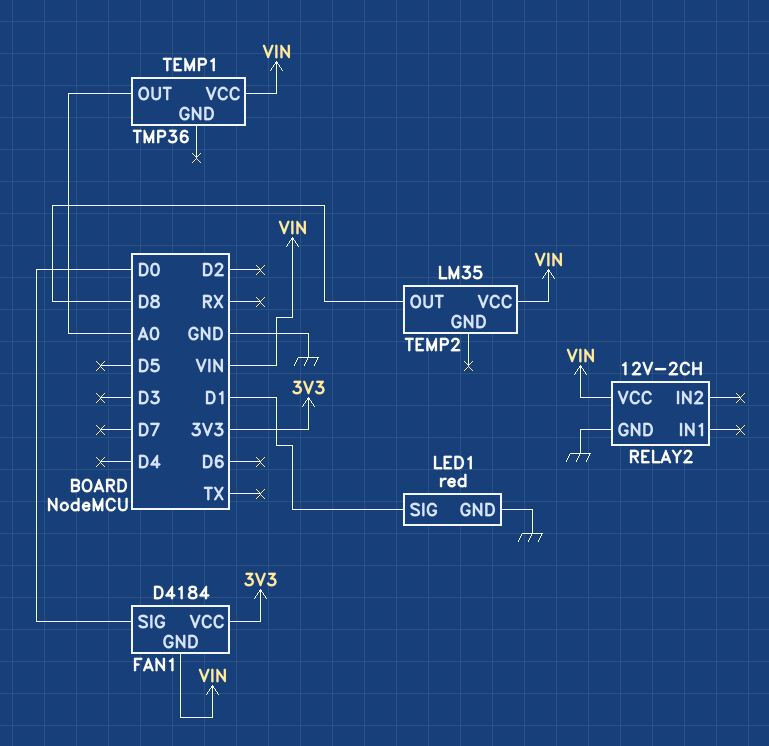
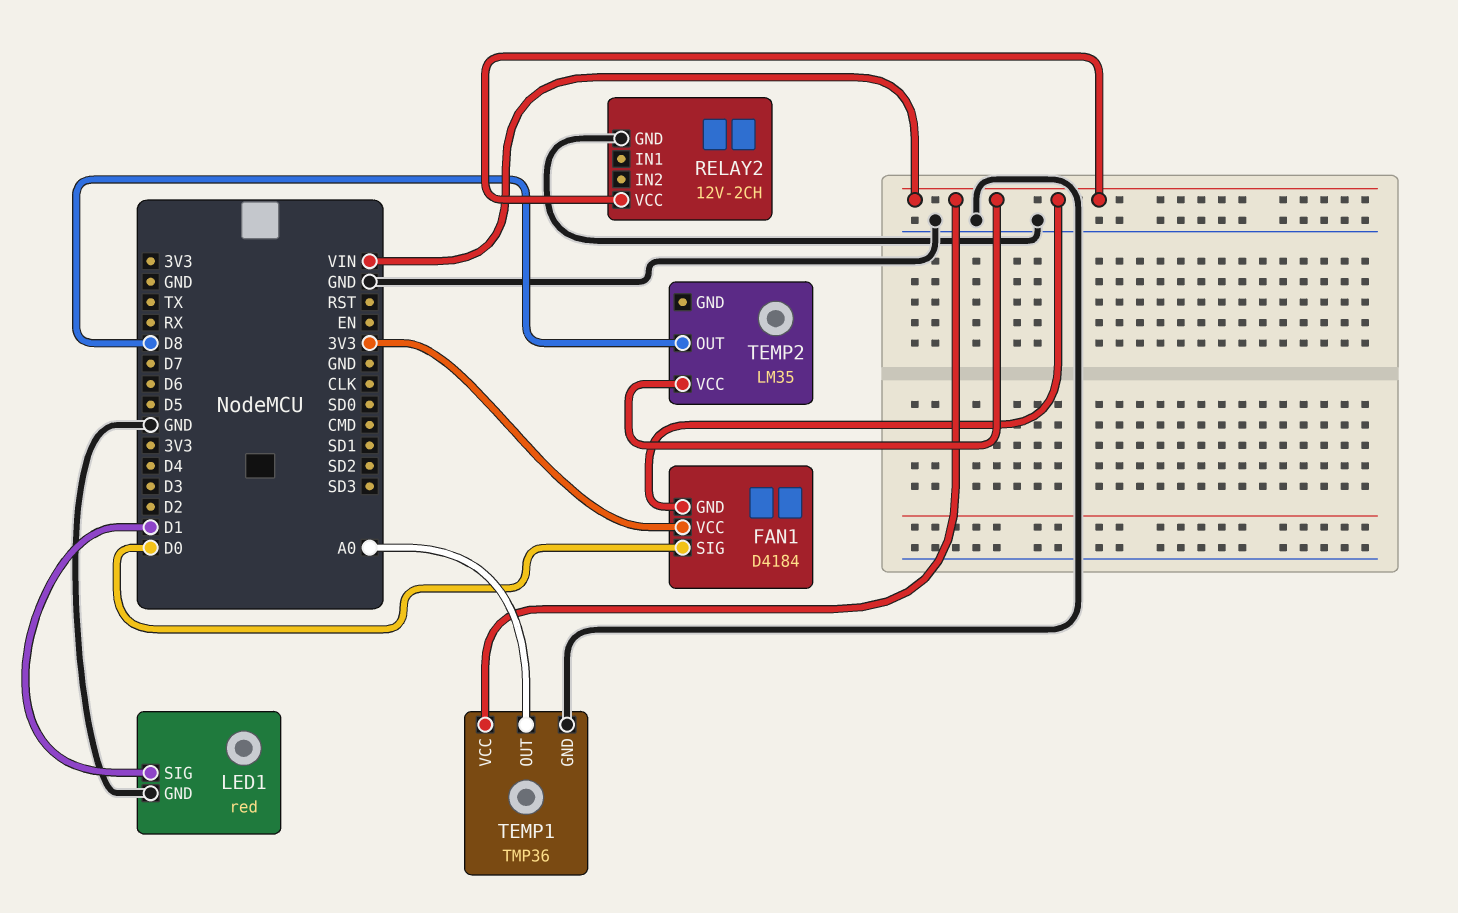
TEMP1 pin GND: none -> GND

